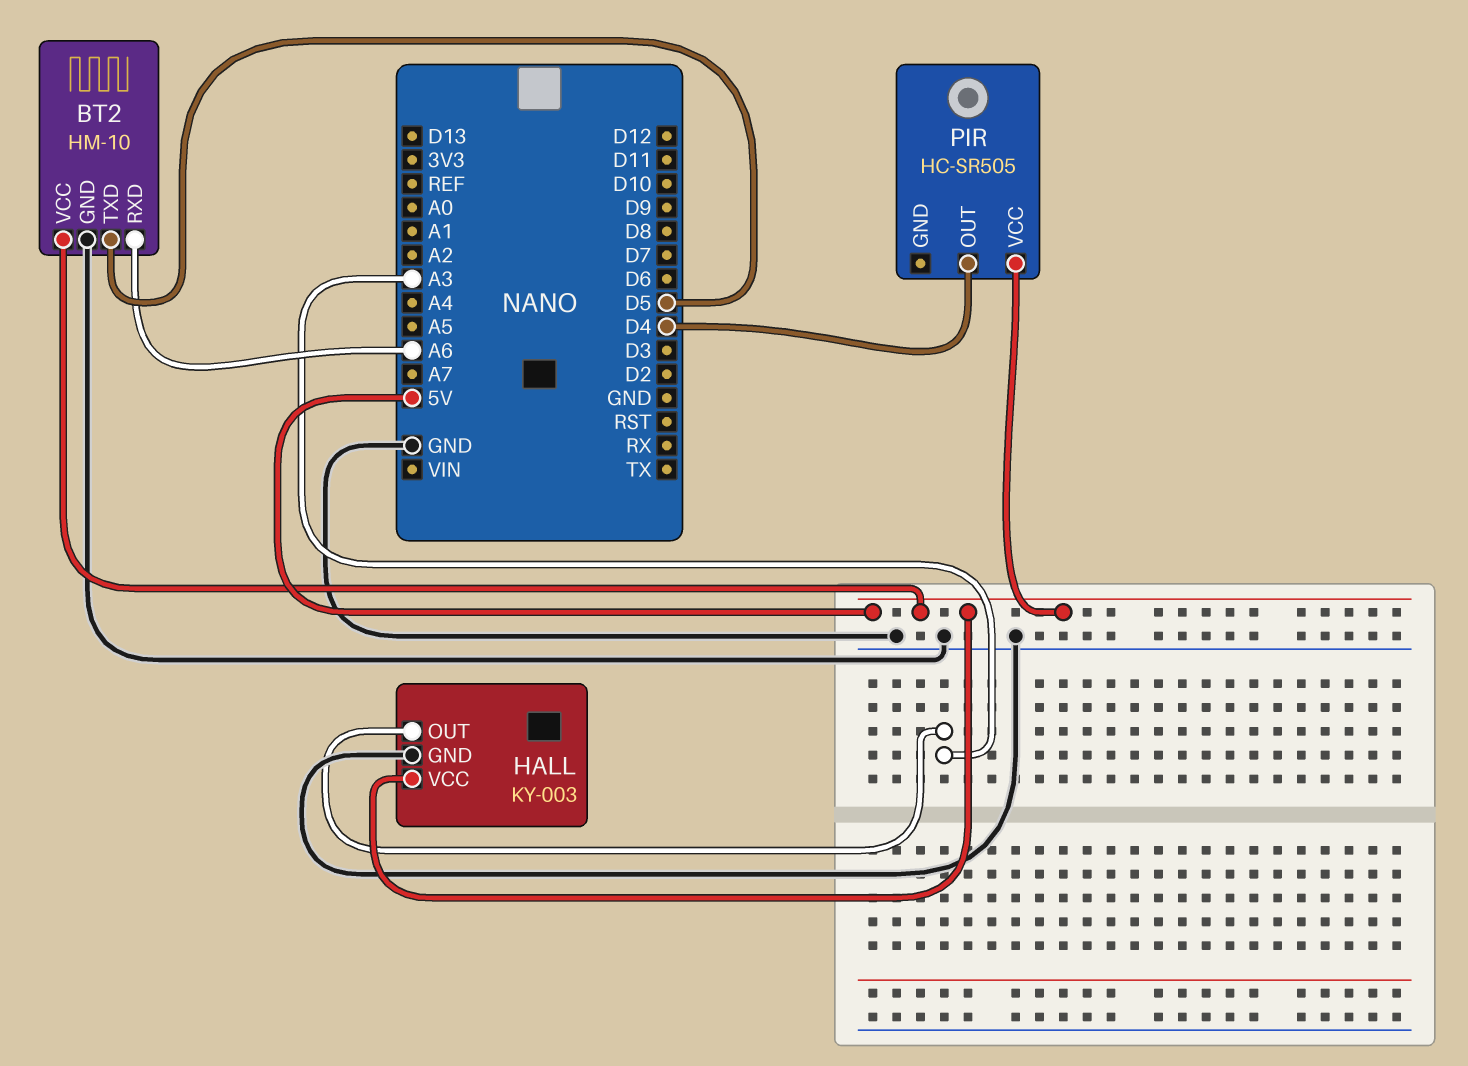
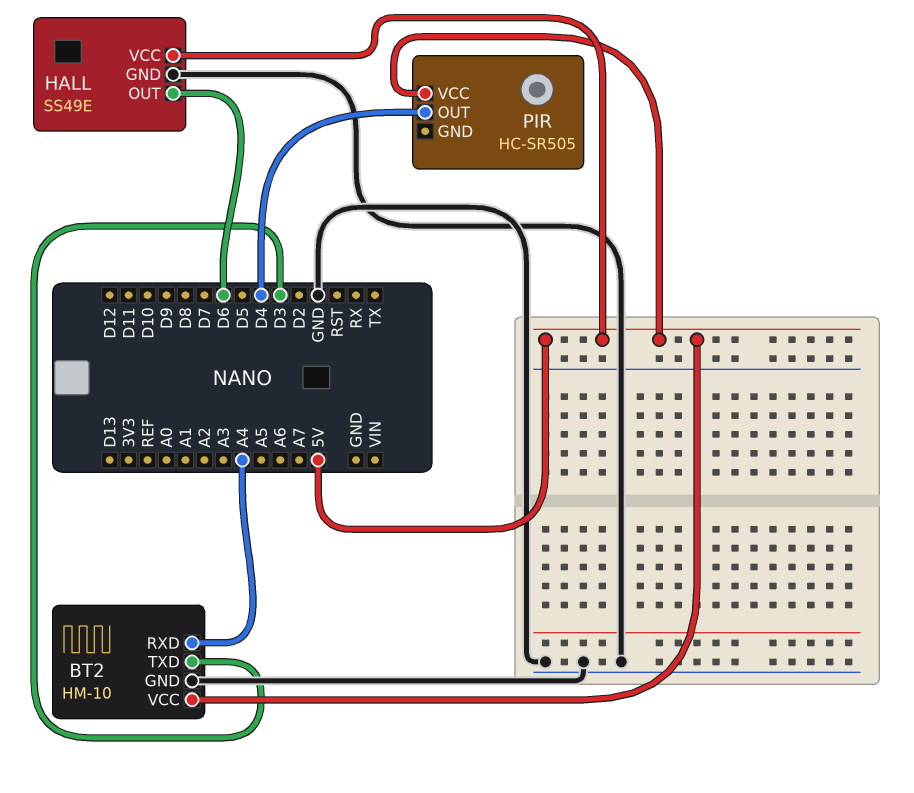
BT2 pin RXD: A6 -> A4
BT2 pin TXD: D5 -> D3
HALL: KY-003 -> SS49E
HALL pin OUT: A3 -> D6

